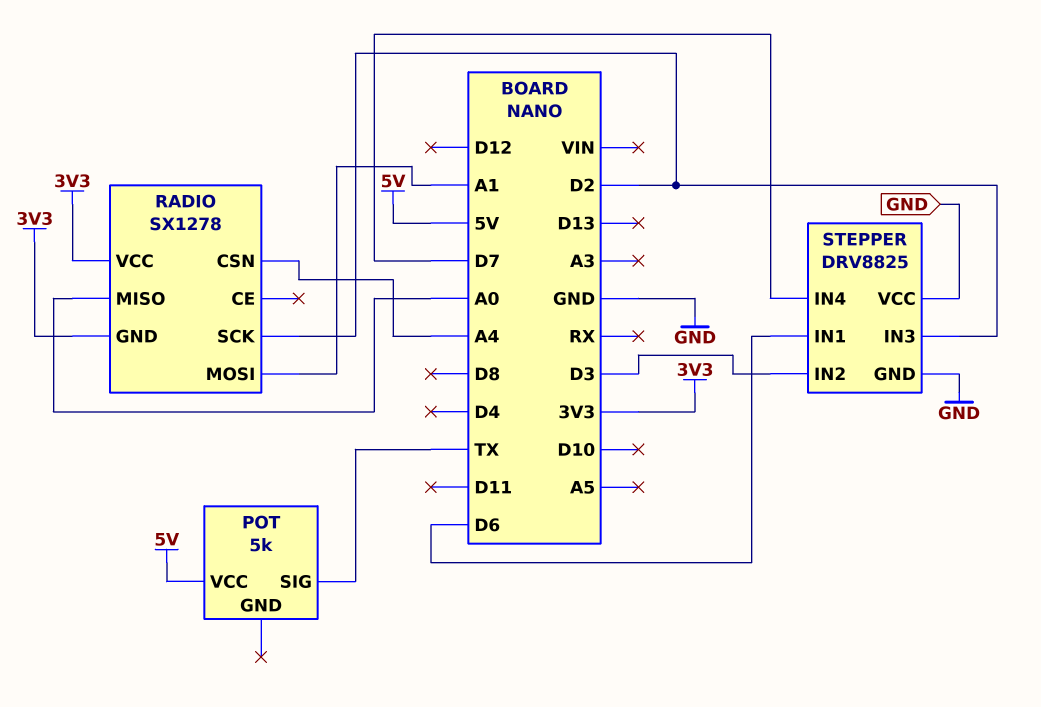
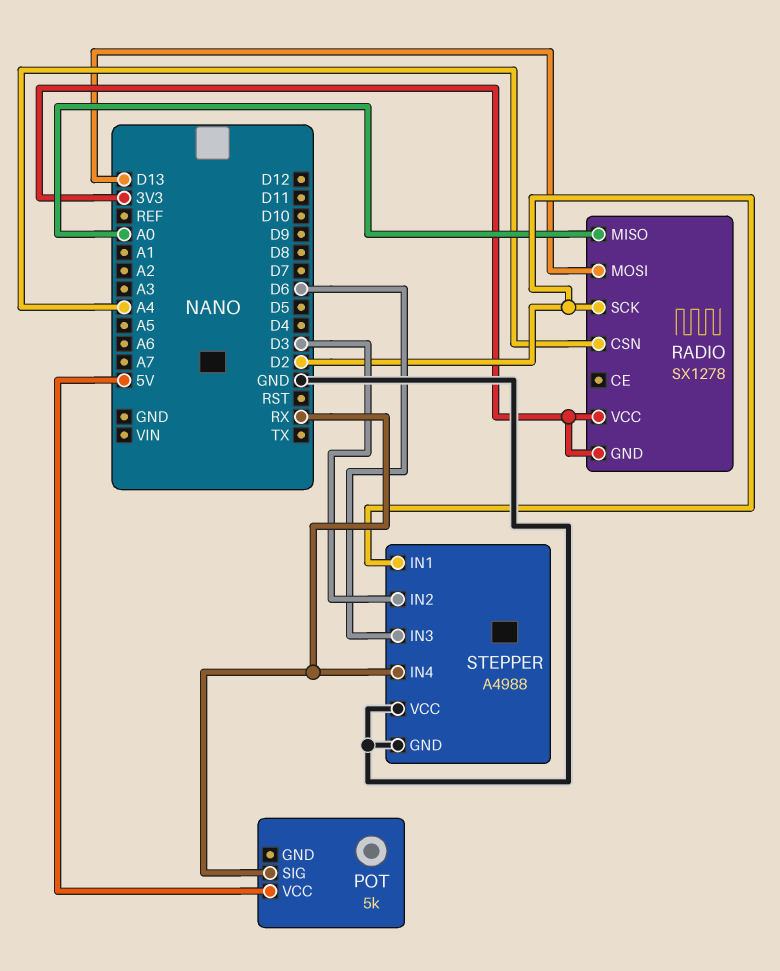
POT pin SIG: TX -> RX
RADIO pin MOSI: A1 -> D13
STEPPER: DRV8825 -> A4988
STEPPER pin IN1: D6 -> D2
STEPPER pin IN3: D2 -> D6
STEPPER pin IN4: D7 -> RX

